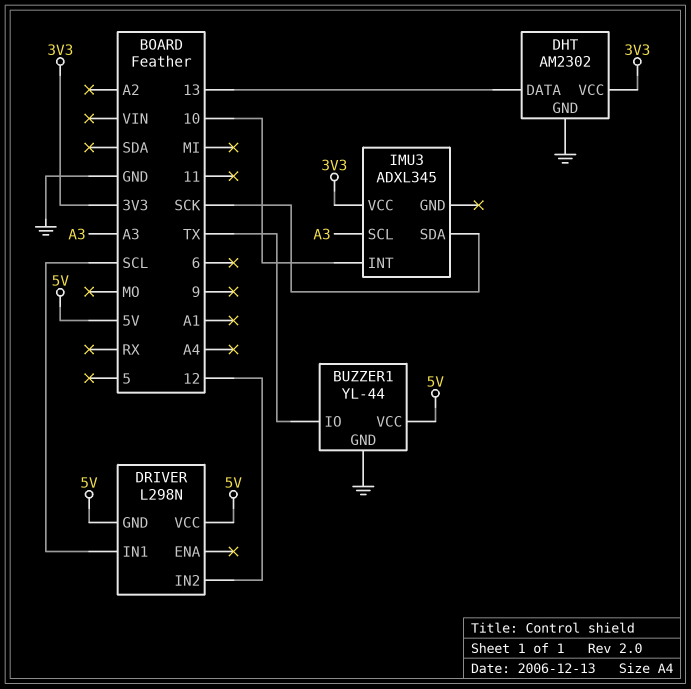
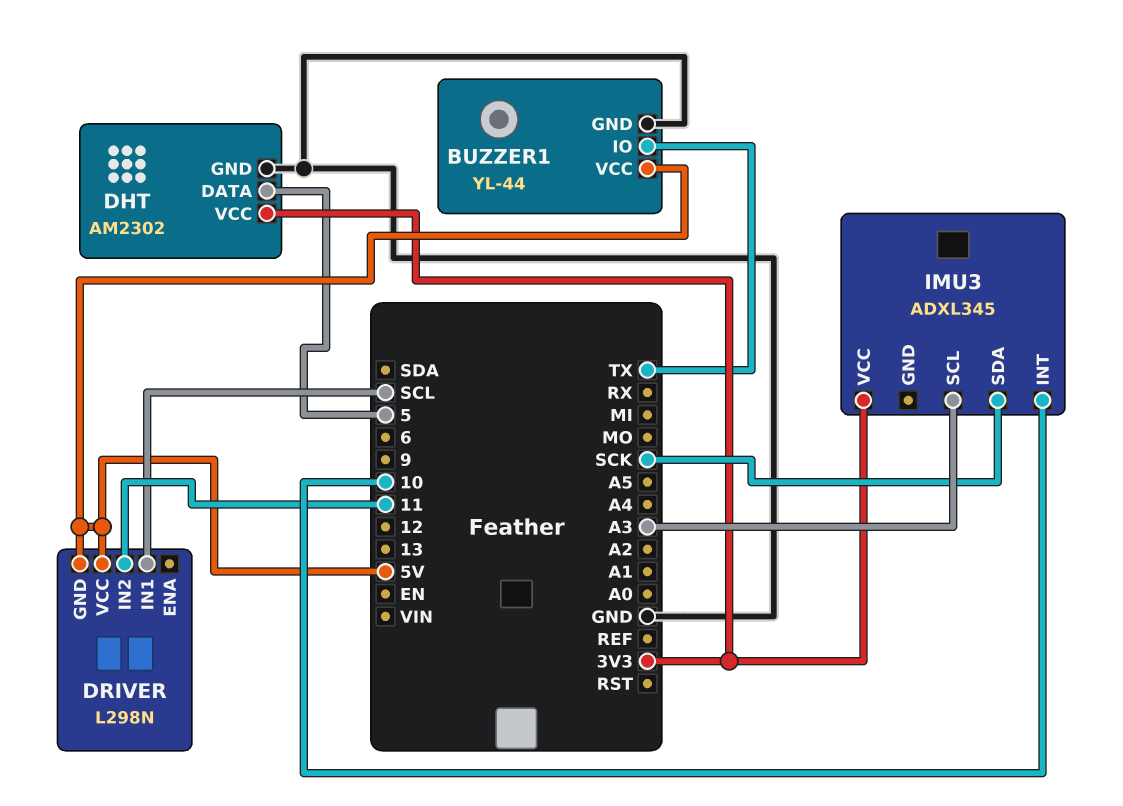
DHT pin DATA: 13 -> 5
DRIVER pin IN2: 12 -> 11

